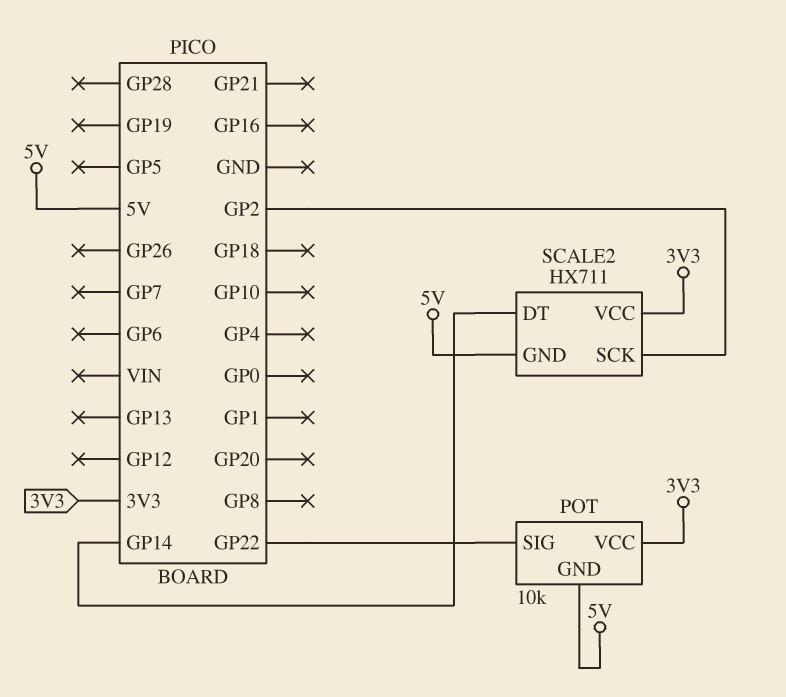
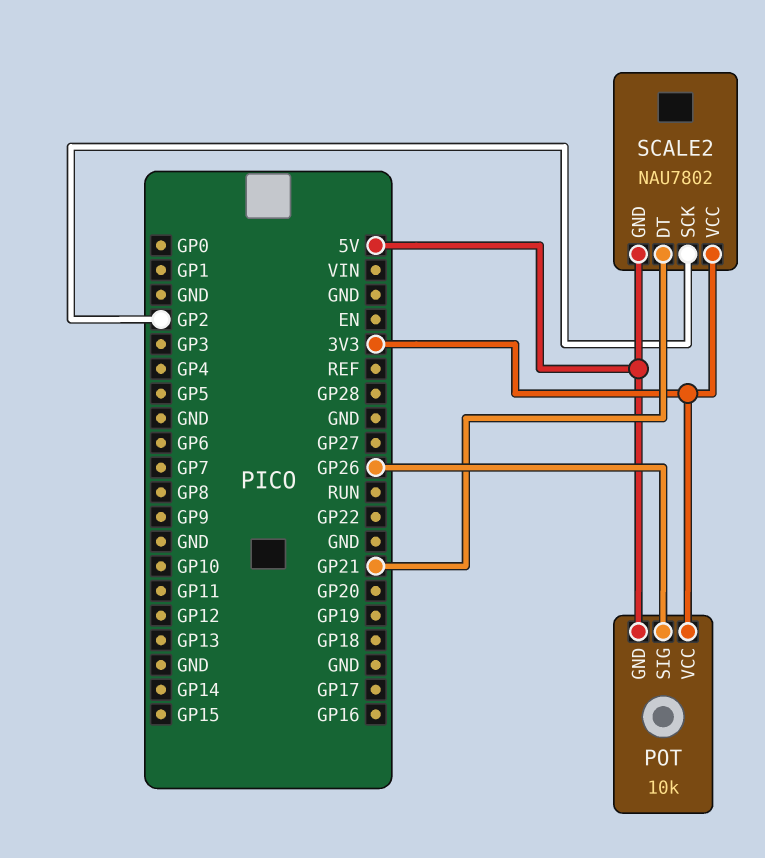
POT pin SIG: GP22 -> GP26
SCALE2: HX711 -> NAU7802
SCALE2 pin DT: GP14 -> GP21

